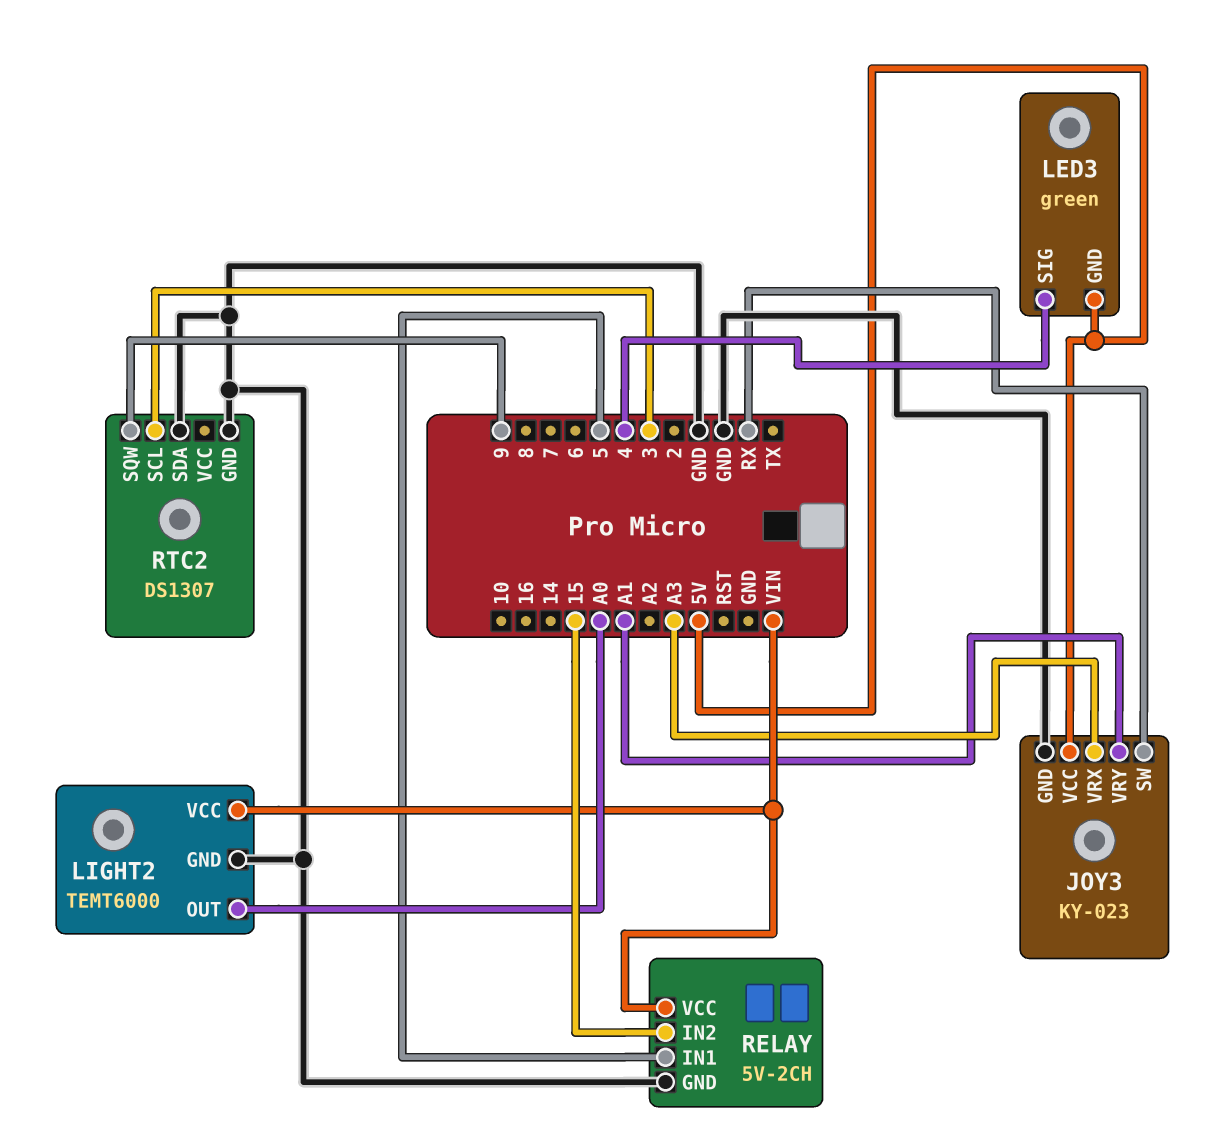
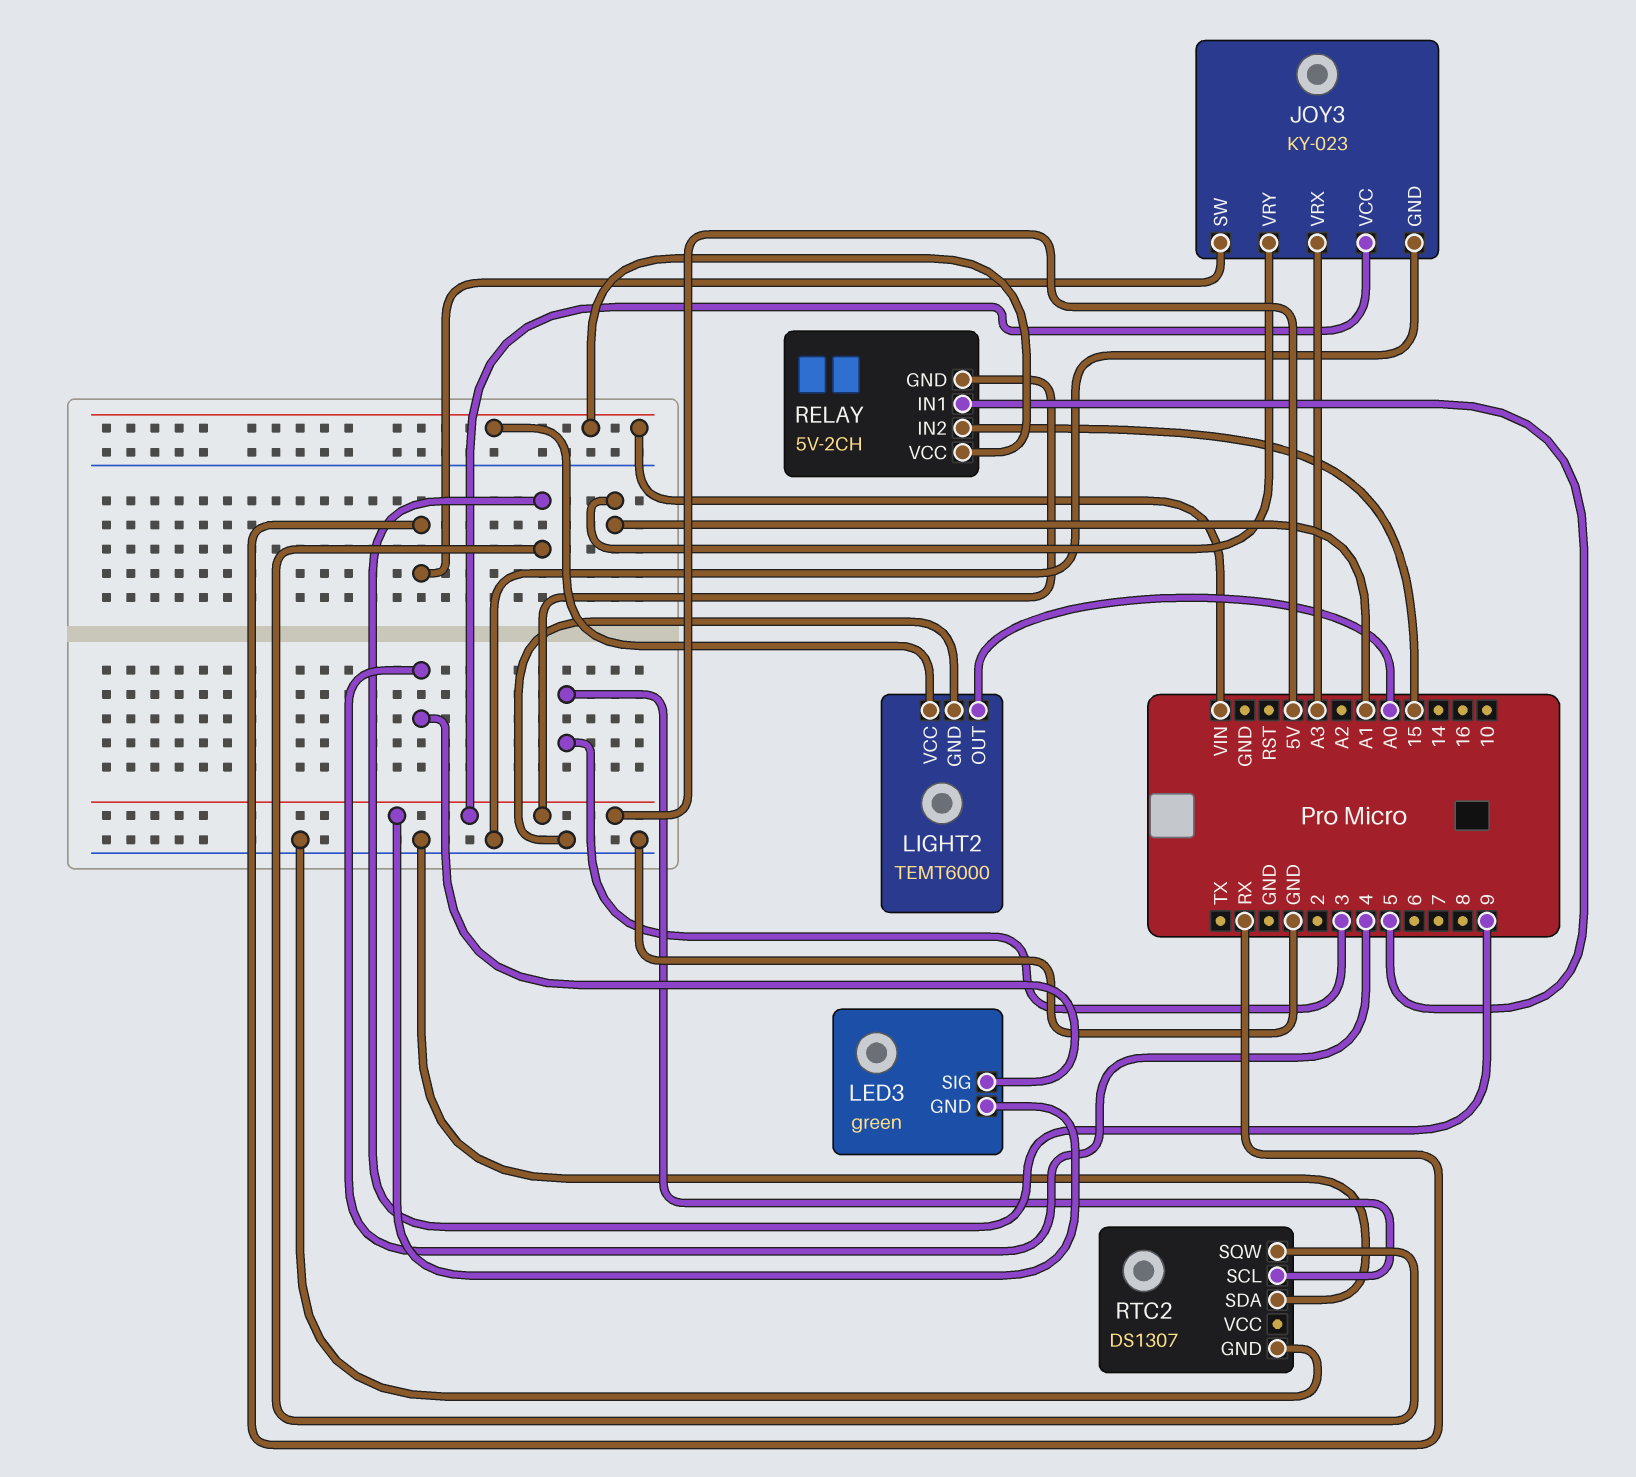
RELAY pin GND: GND -> 5V

